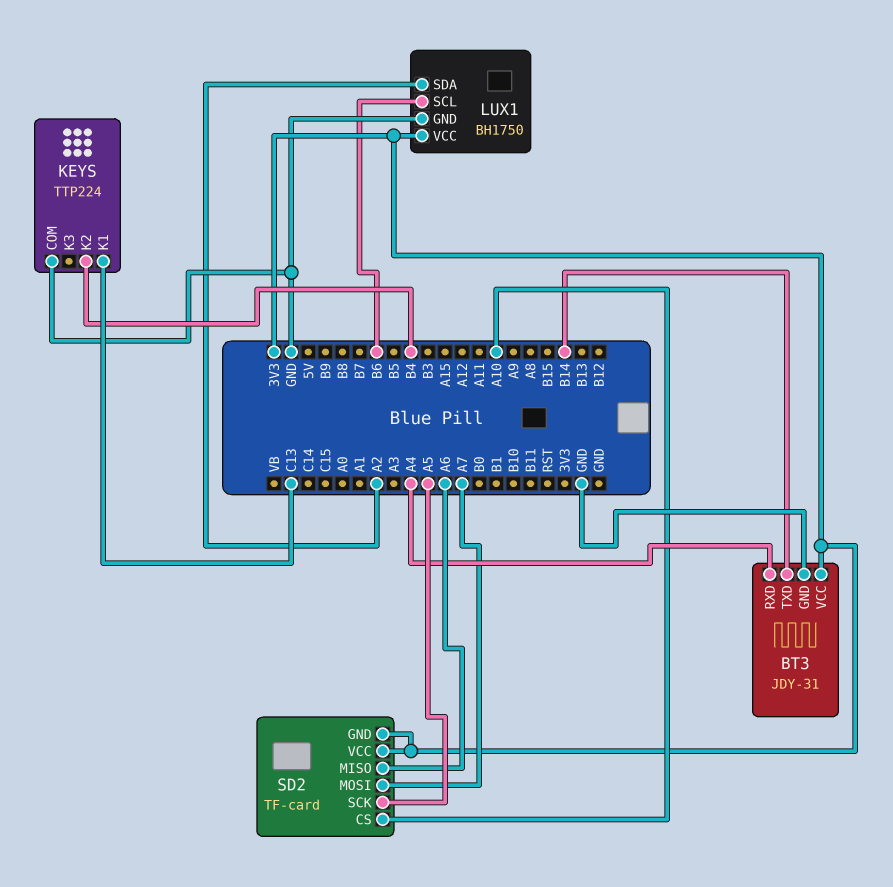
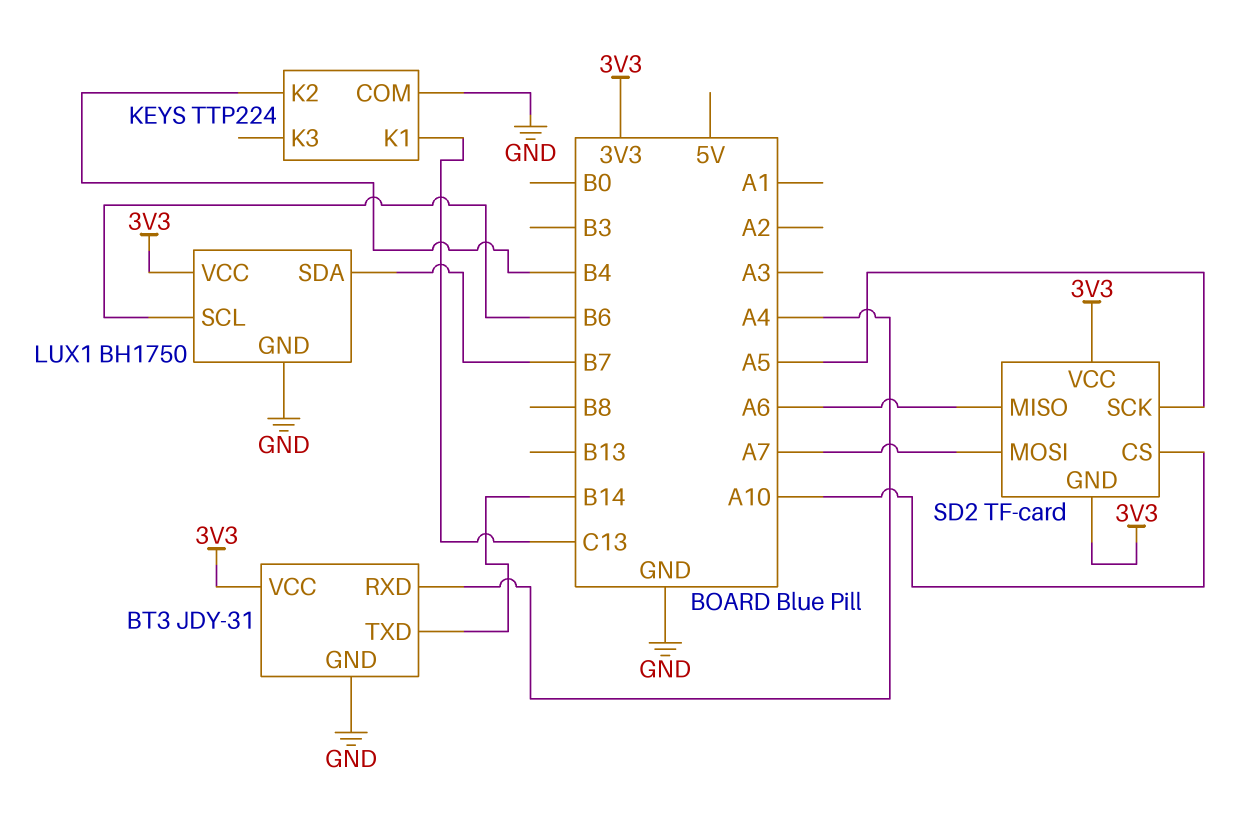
LUX1 pin SDA: A2 -> B7

